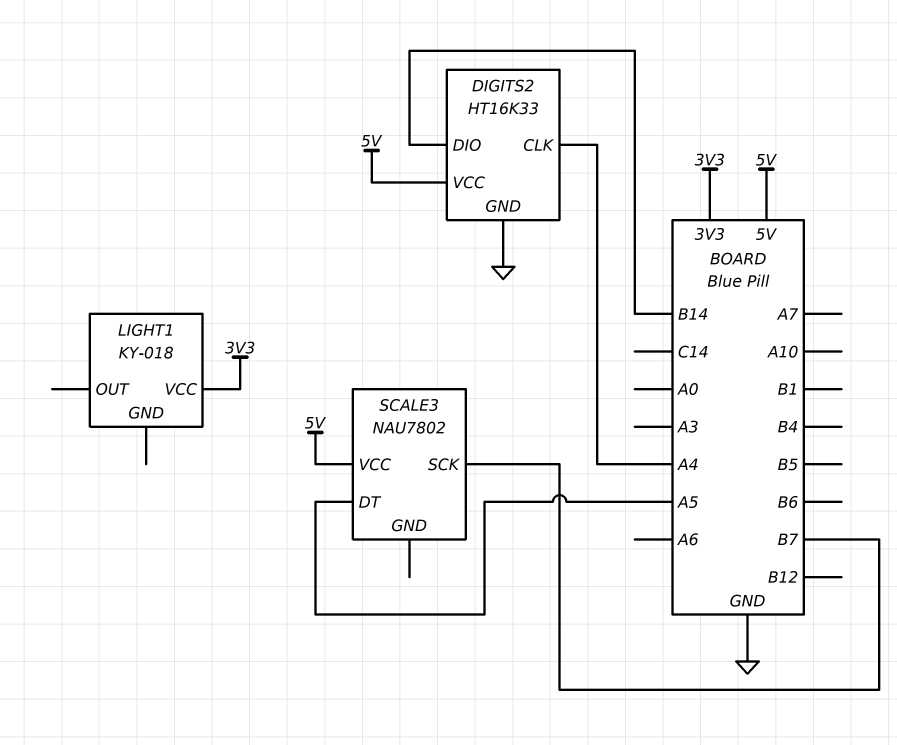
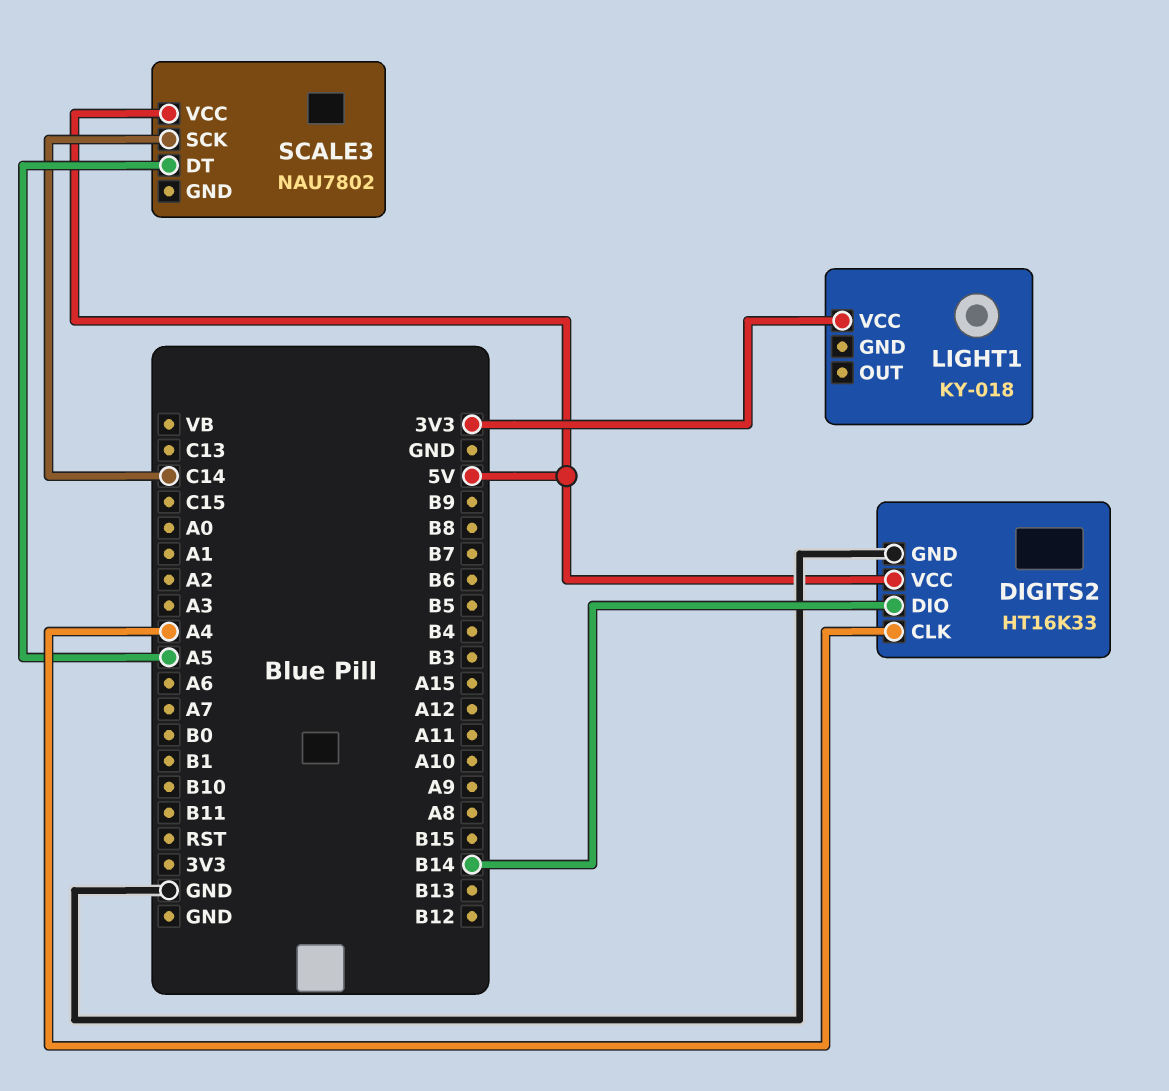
SCALE3 pin SCK: B7 -> C14

